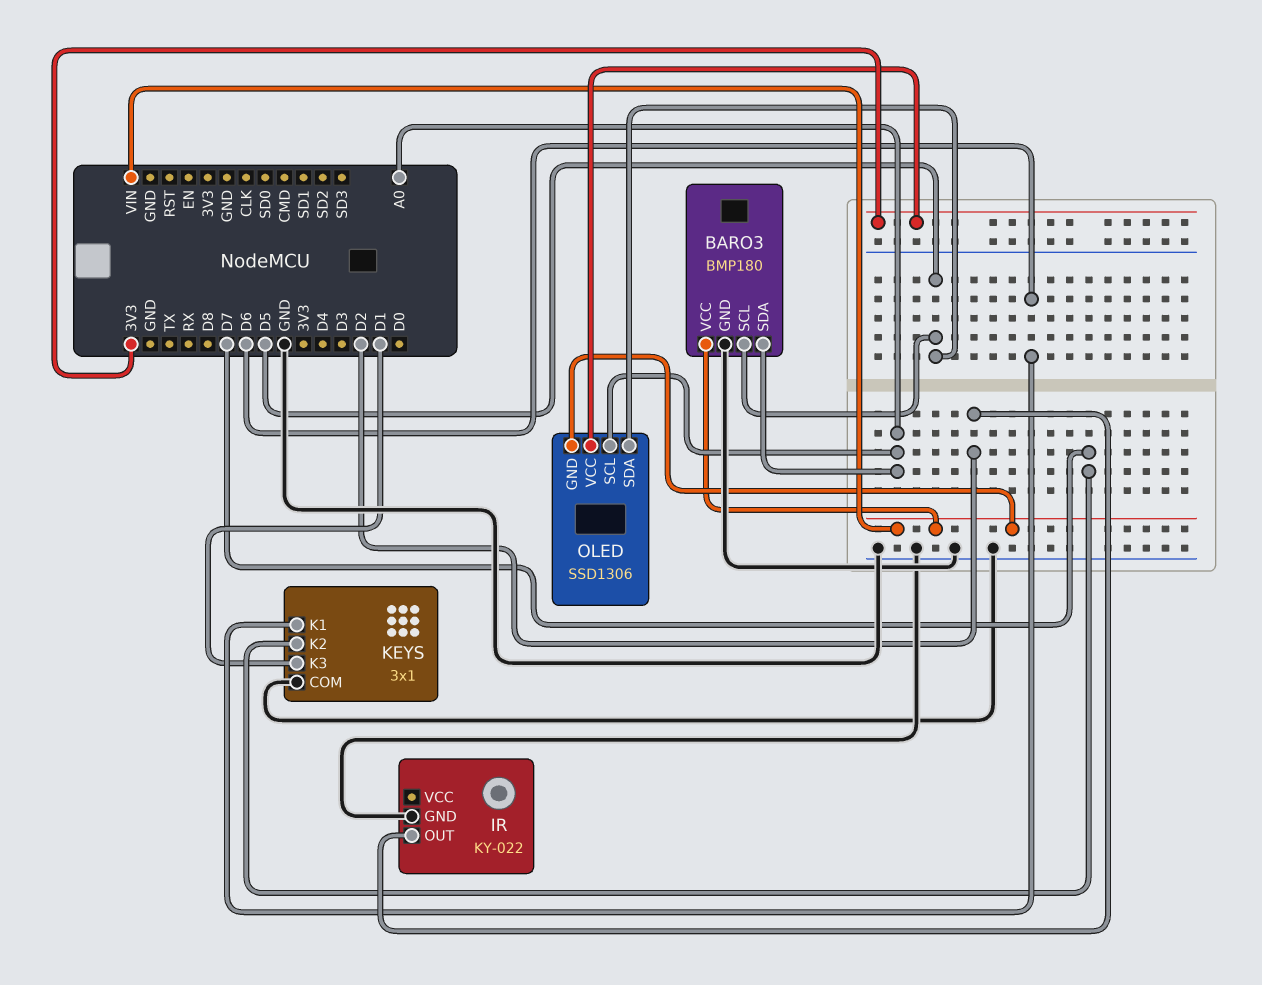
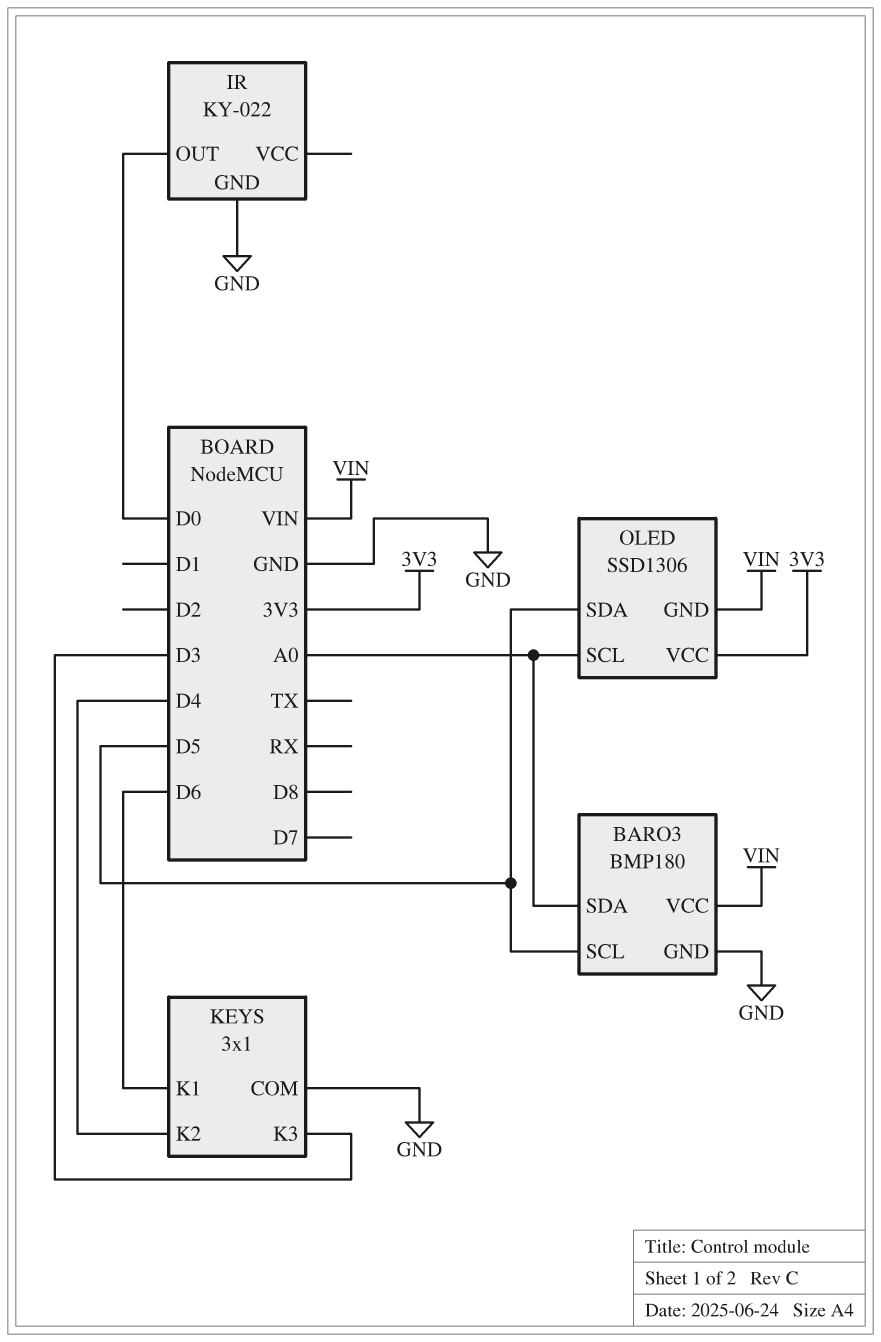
IR pin OUT: D2 -> D0
KEYS pin K2: D7 -> D4
KEYS pin K3: D1 -> D3

